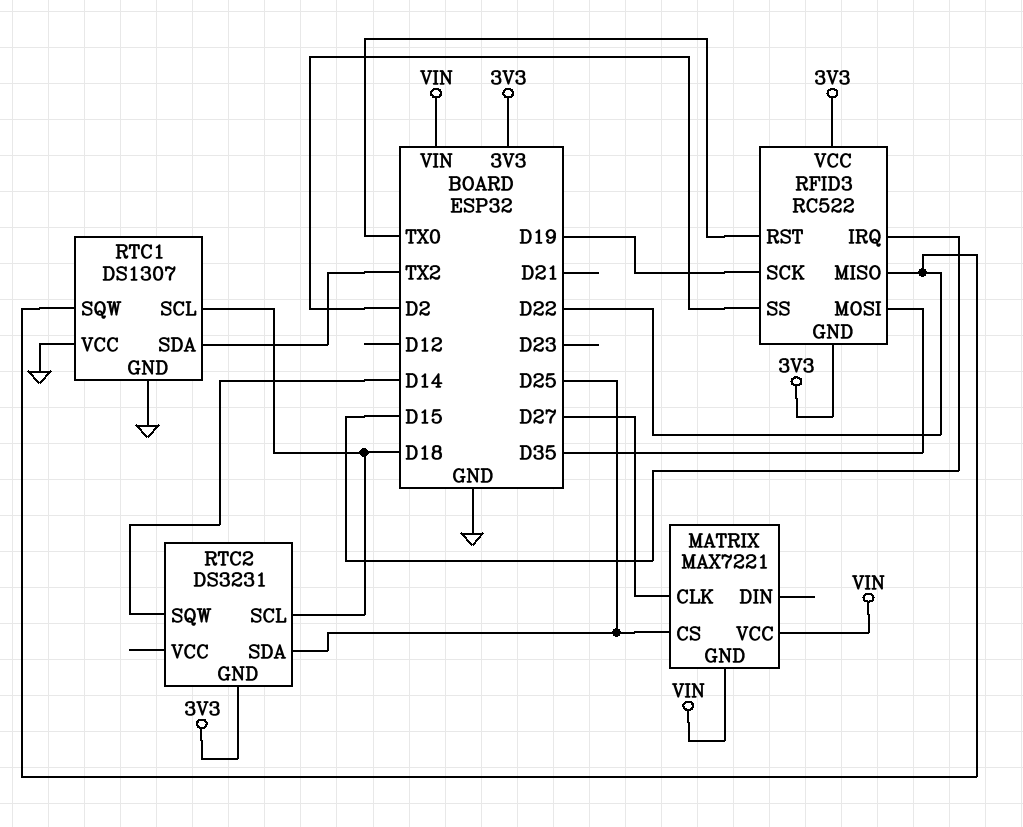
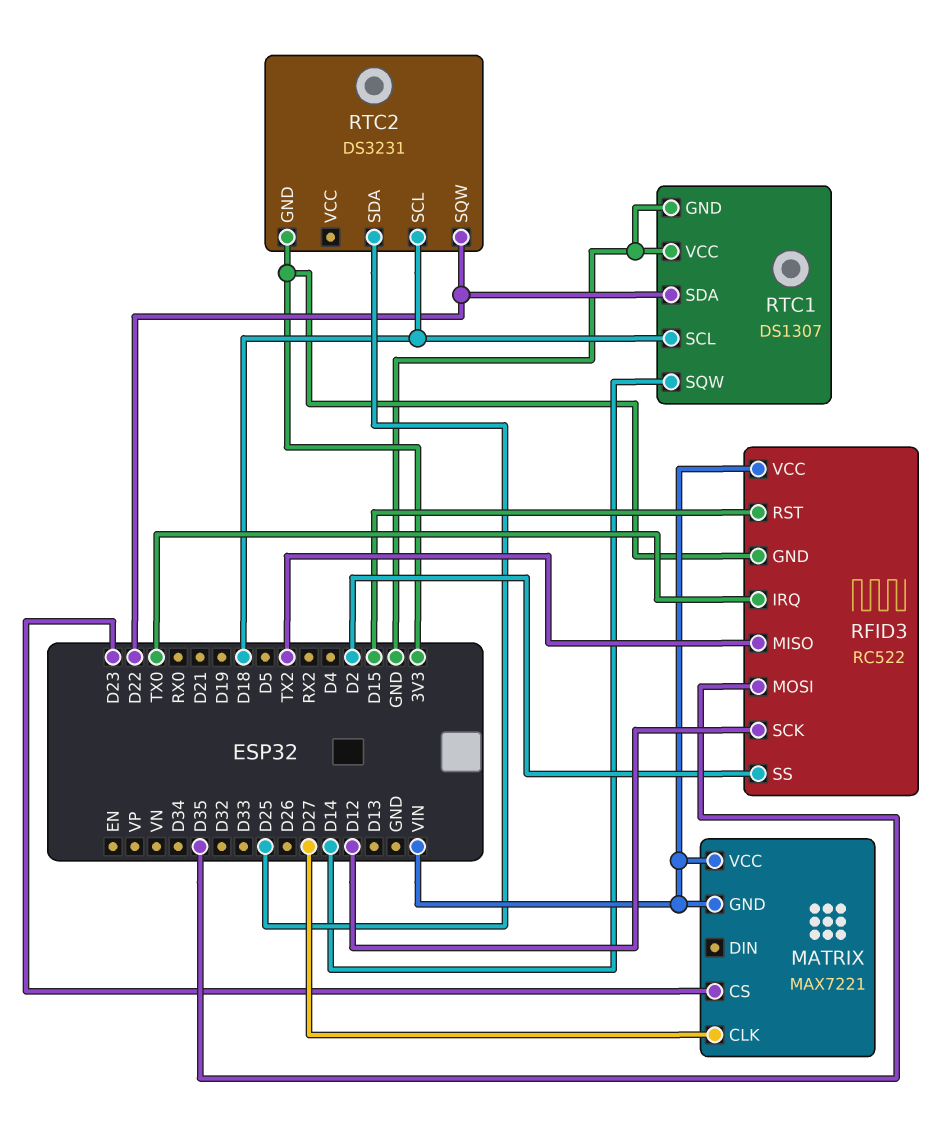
MATRIX pin CS: D25 -> D23
RFID3 pin IRQ: D15 -> TX0
RFID3 pin MISO: D22 -> TX2
RFID3 pin RST: TX0 -> D15
RFID3 pin SCK: D19 -> D12
RFID3 pin VCC: 3V3 -> VIN
RTC1 pin SDA: TX2 -> D22
RTC1 pin SQW: D22 -> D14
RTC2 pin SQW: D14 -> D22

